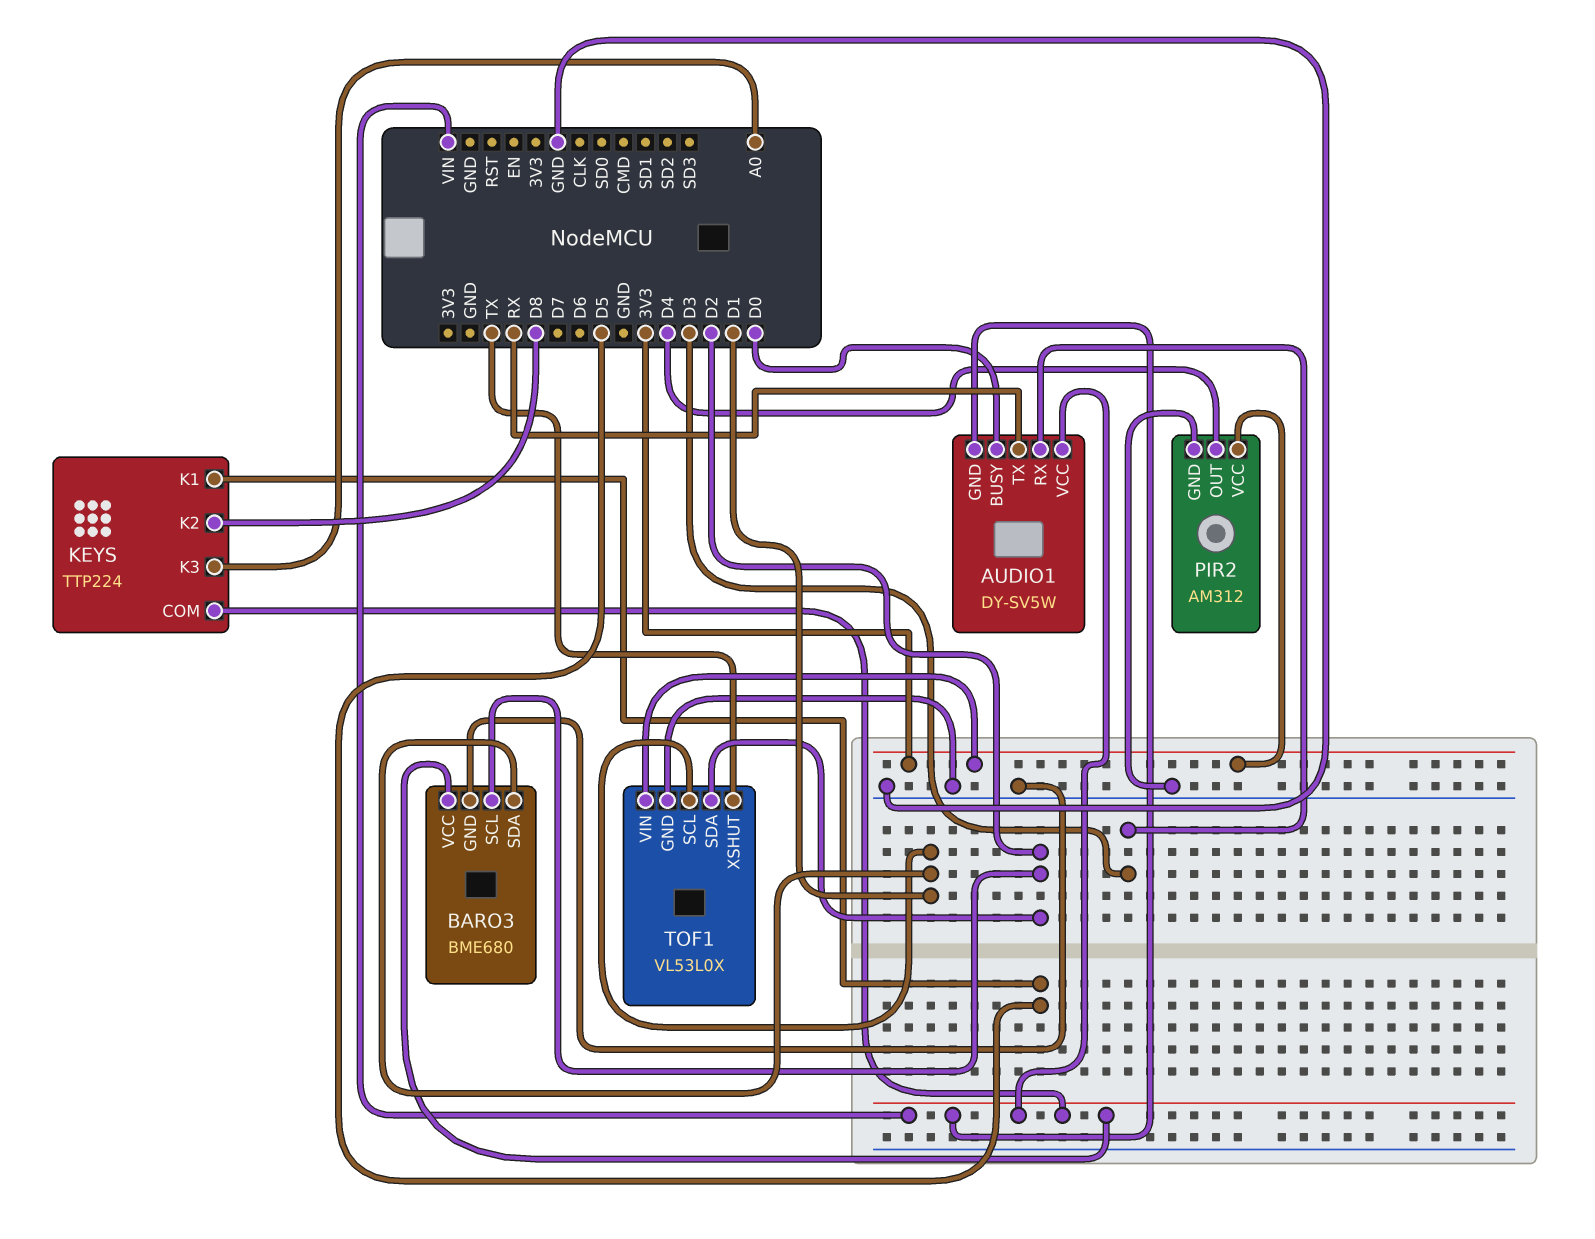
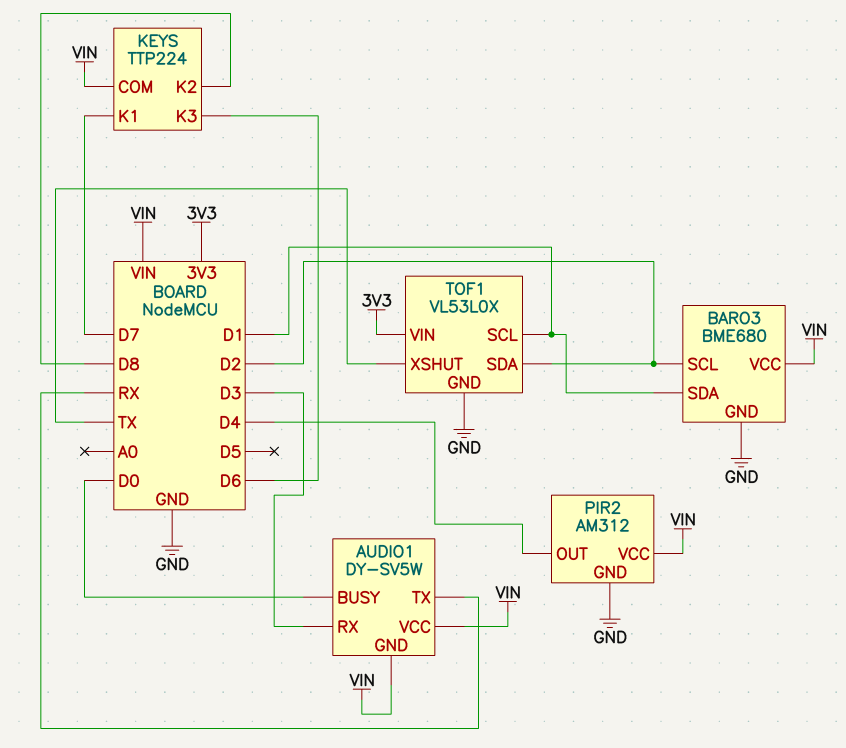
KEYS pin K1: D5 -> D7
KEYS pin K3: A0 -> D6
PIR2 pin VCC: 3V3 -> VIN

